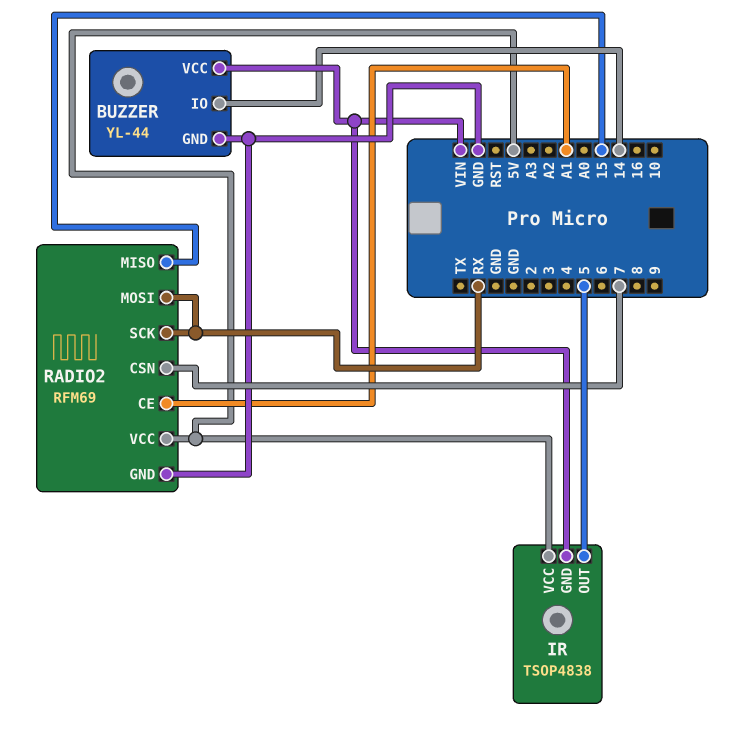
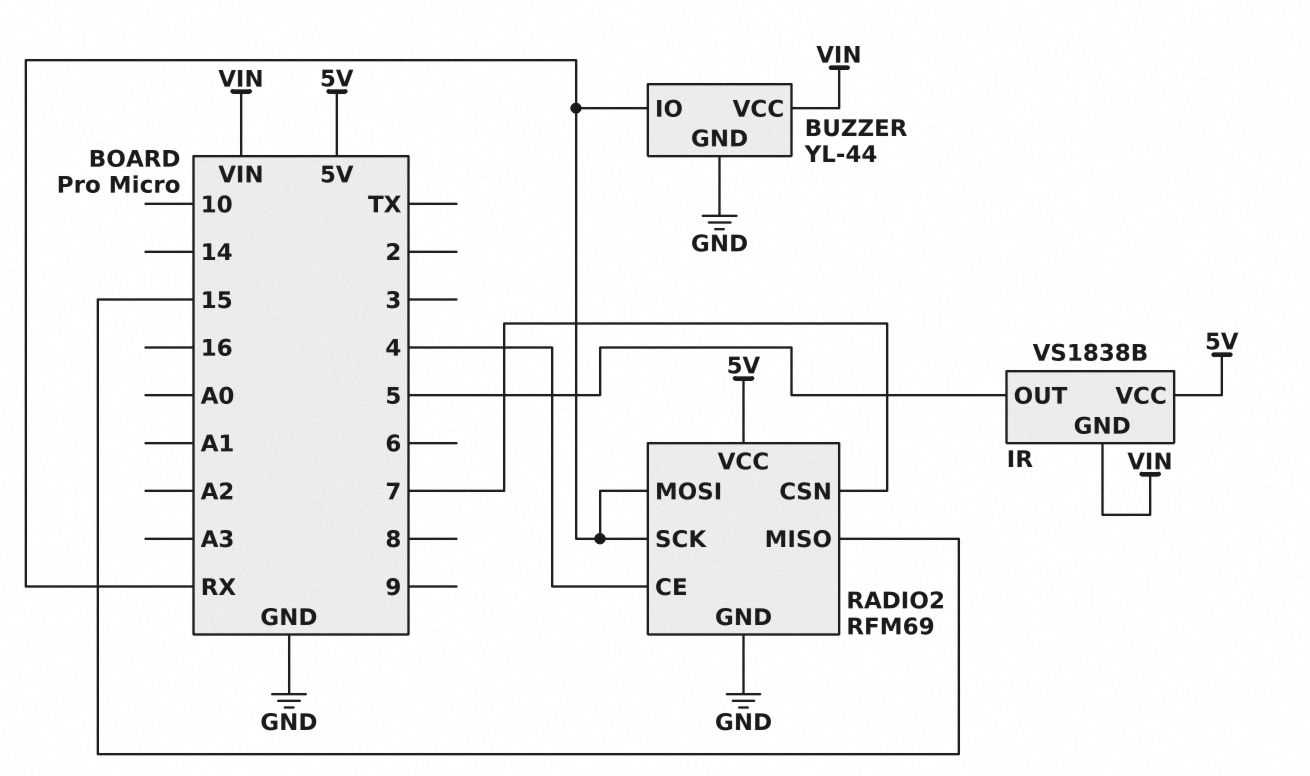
BUZZER pin IO: 14 -> RX
IR: TSOP4838 -> VS1838B
RADIO2 pin CE: A1 -> 4

